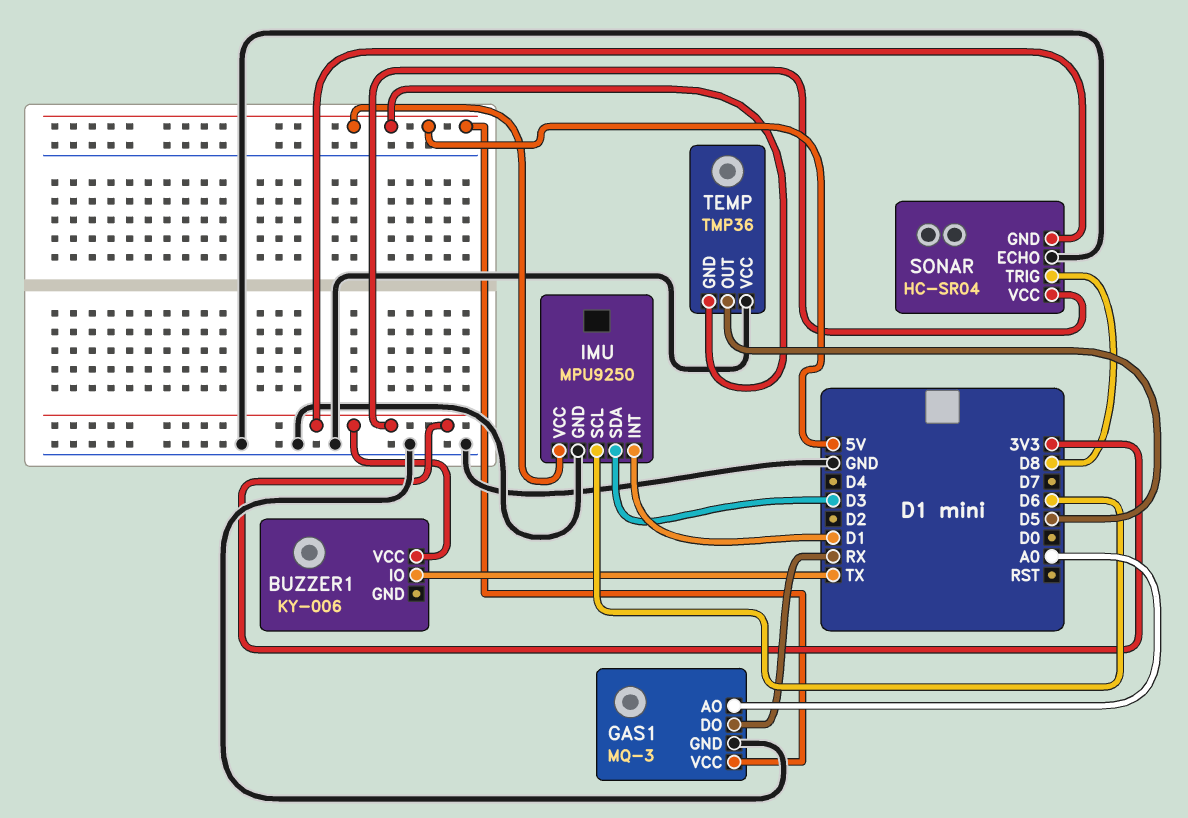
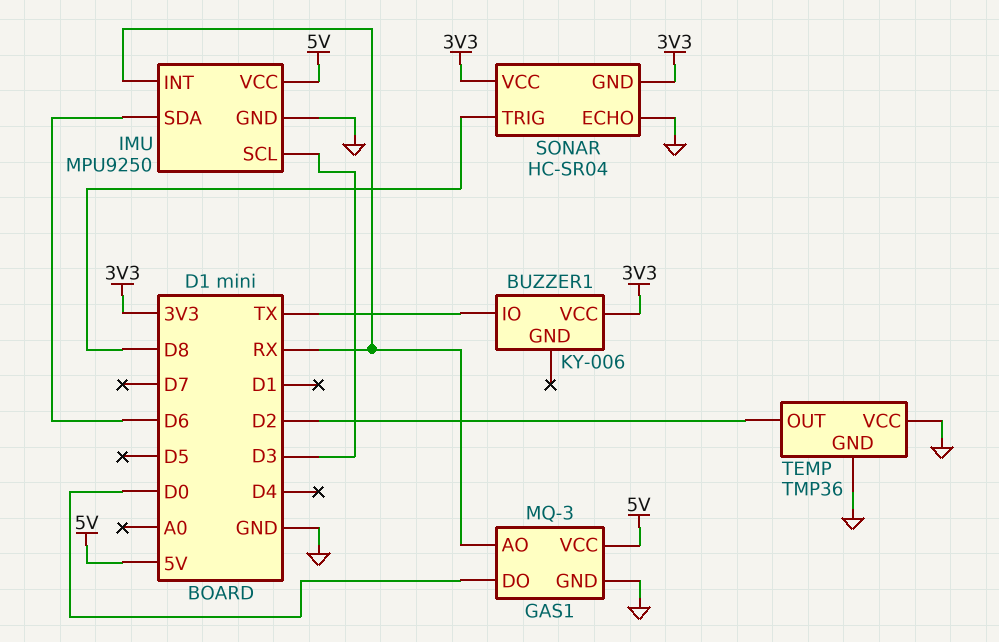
GAS1 pin AO: A0 -> RX
GAS1 pin DO: RX -> D0
IMU pin INT: D1 -> RX
IMU pin SCL: D6 -> D3
IMU pin SDA: D3 -> D6
TEMP pin GND: 5V -> GND
TEMP pin OUT: D5 -> D2

